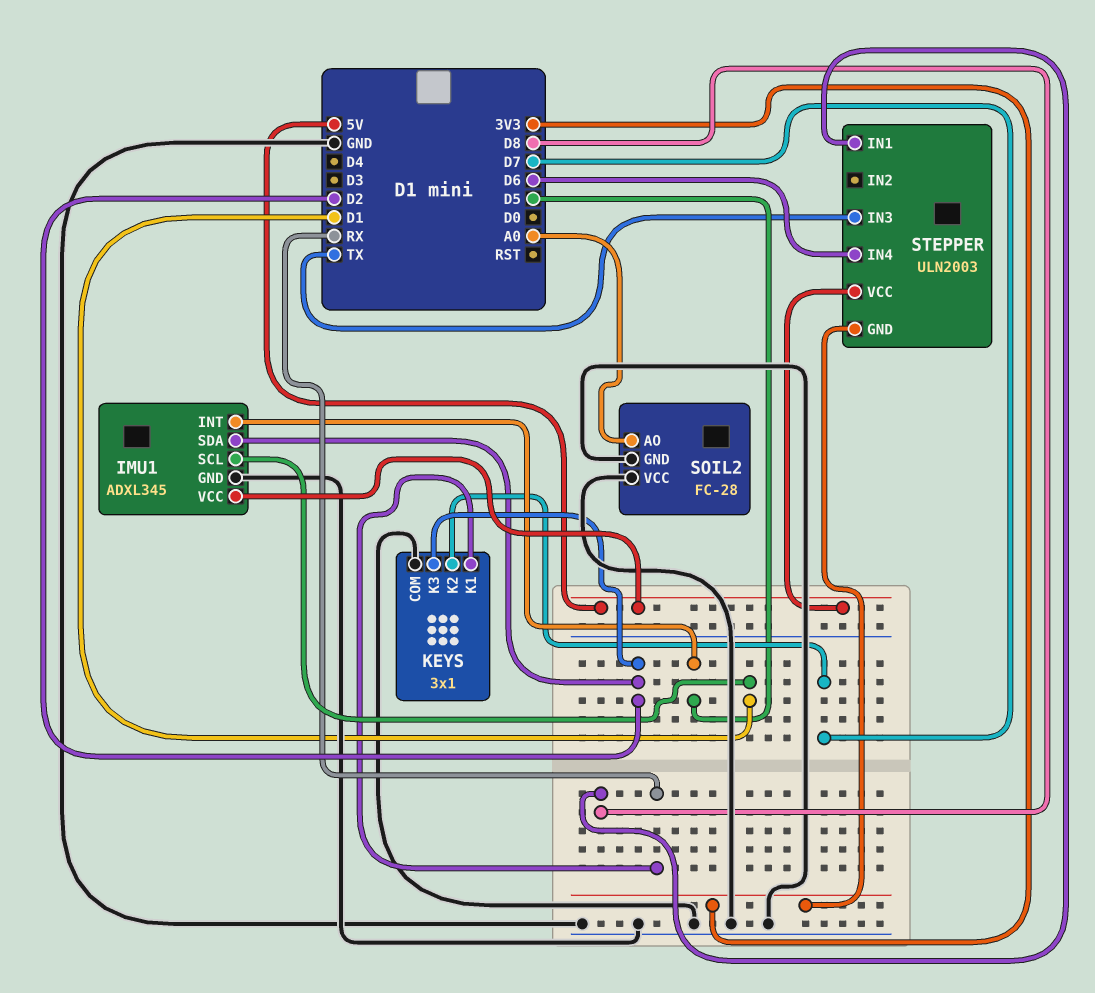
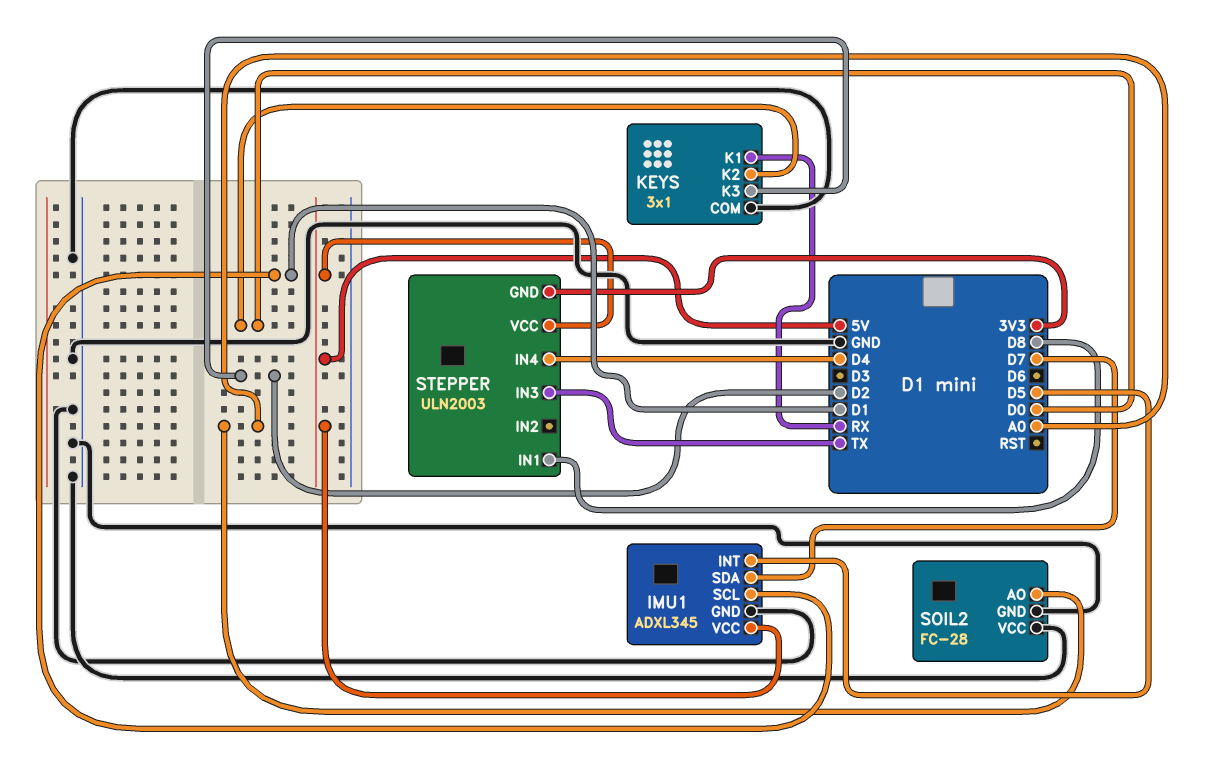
IMU1 pin SDA: D2 -> D7
KEYS pin K2: D7 -> D0
STEPPER pin IN4: D6 -> D4

